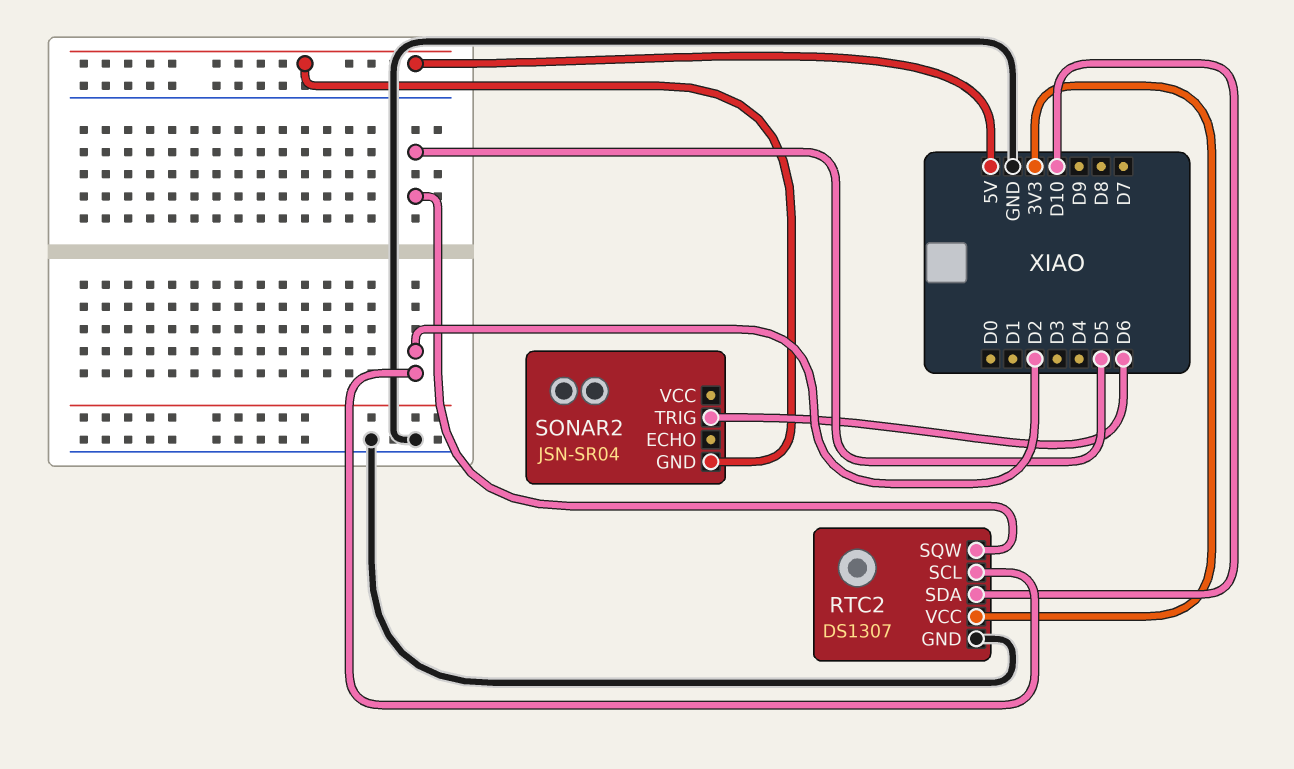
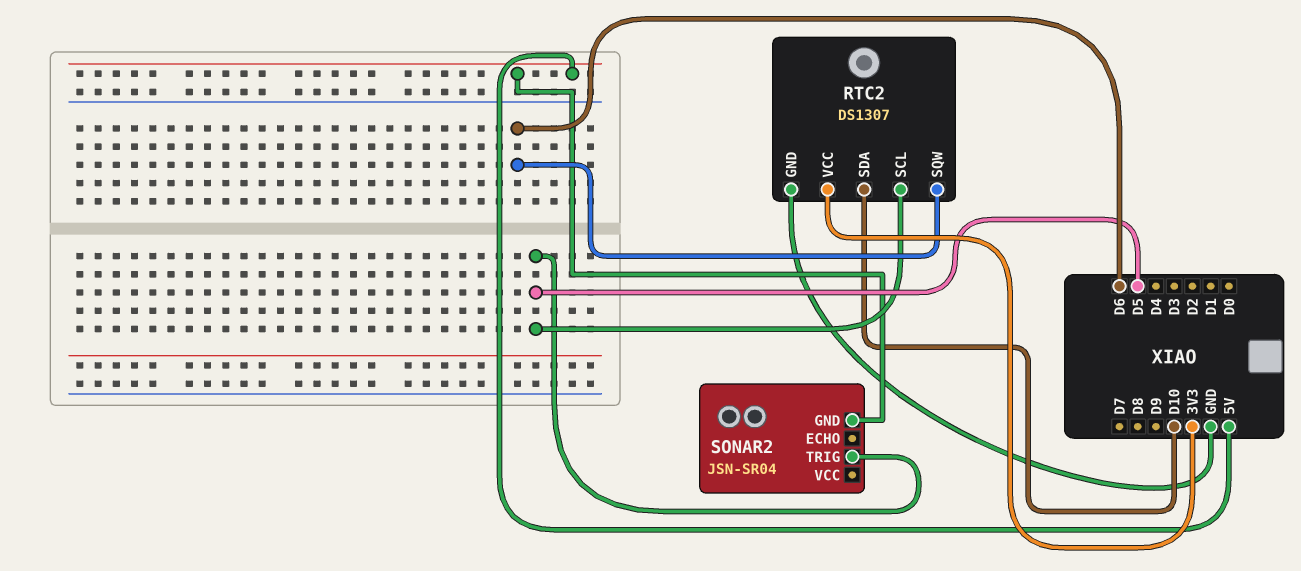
RTC2 pin SCL: D2 -> D5
RTC2 pin SQW: D5 -> D6
SONAR2 pin TRIG: D6 -> D5

